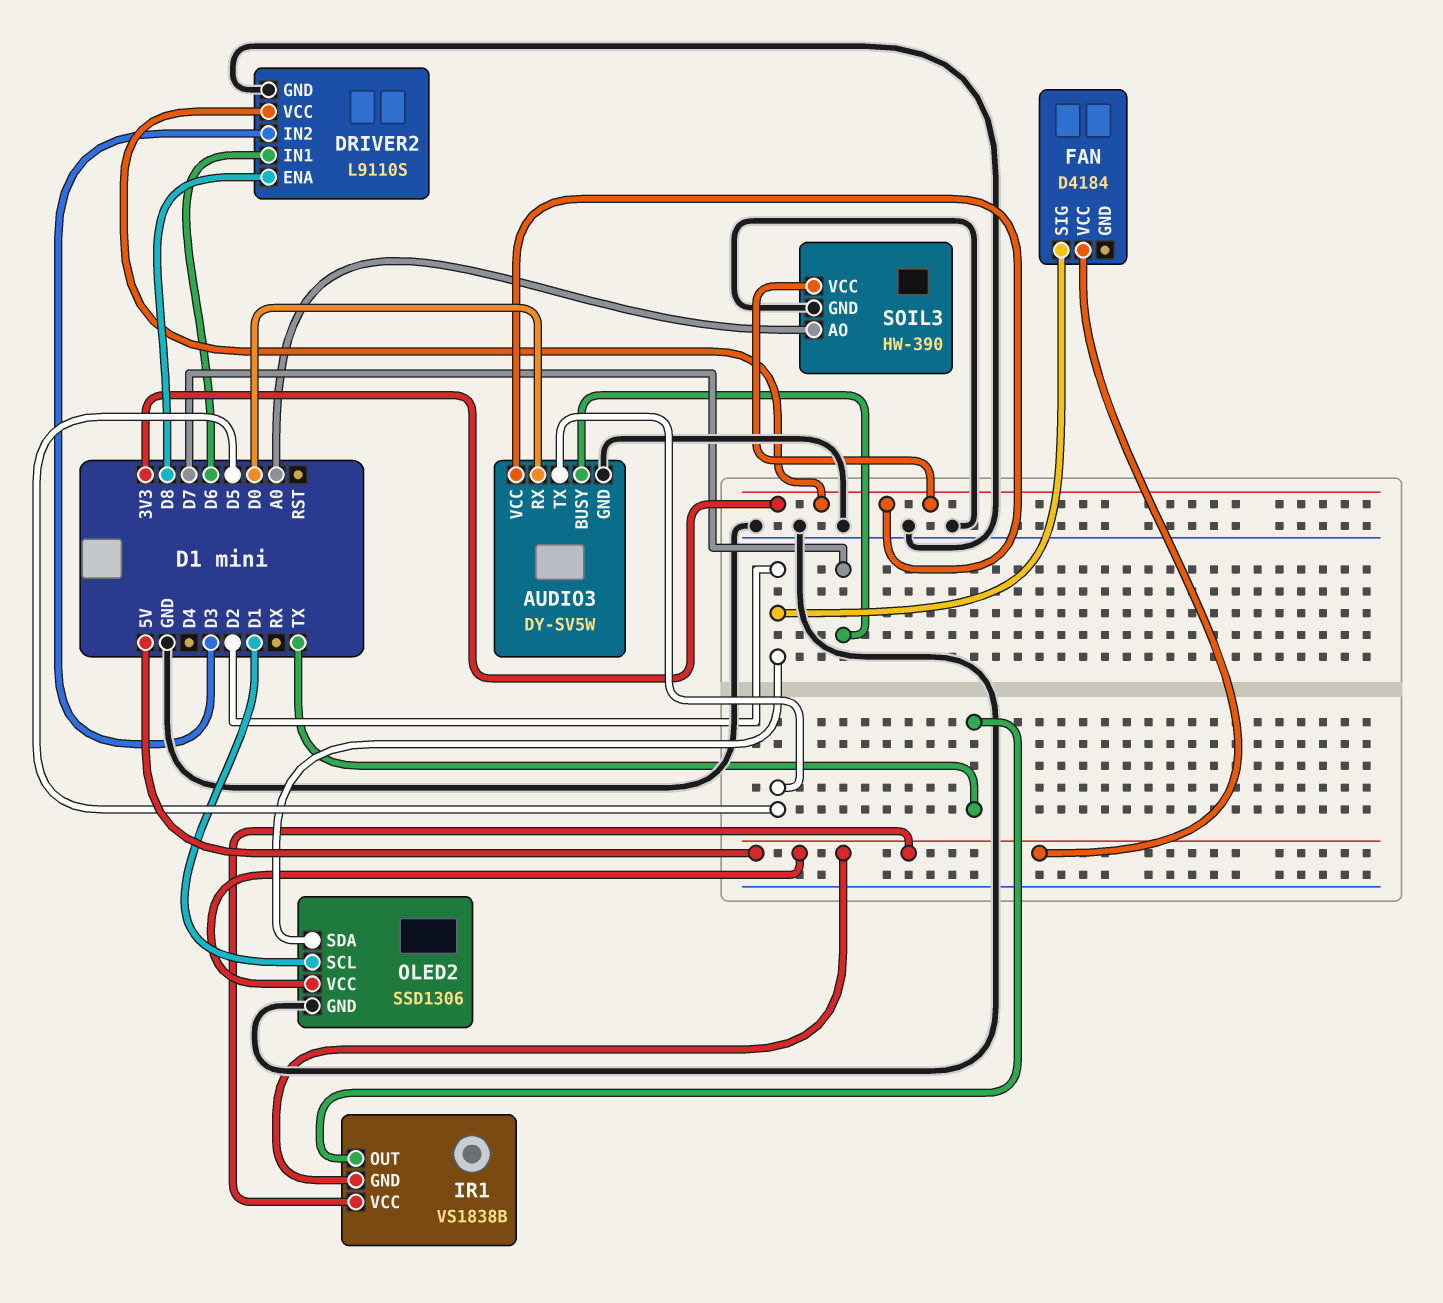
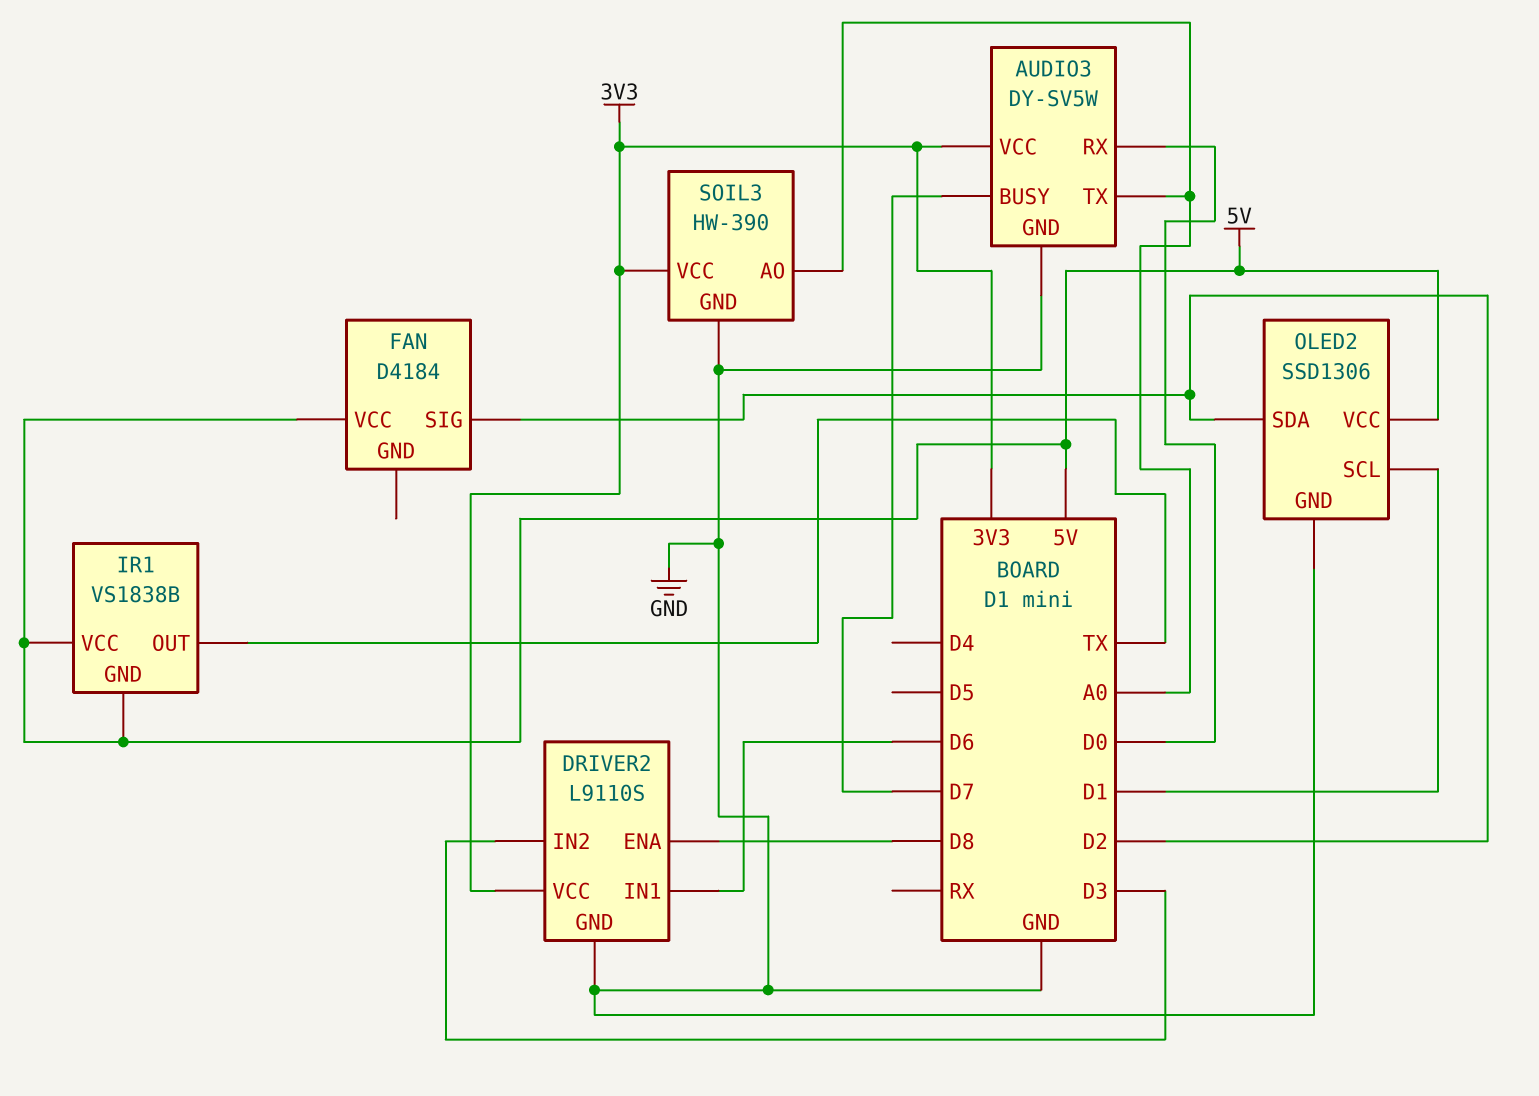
AUDIO3 pin TX: D5 -> A0

